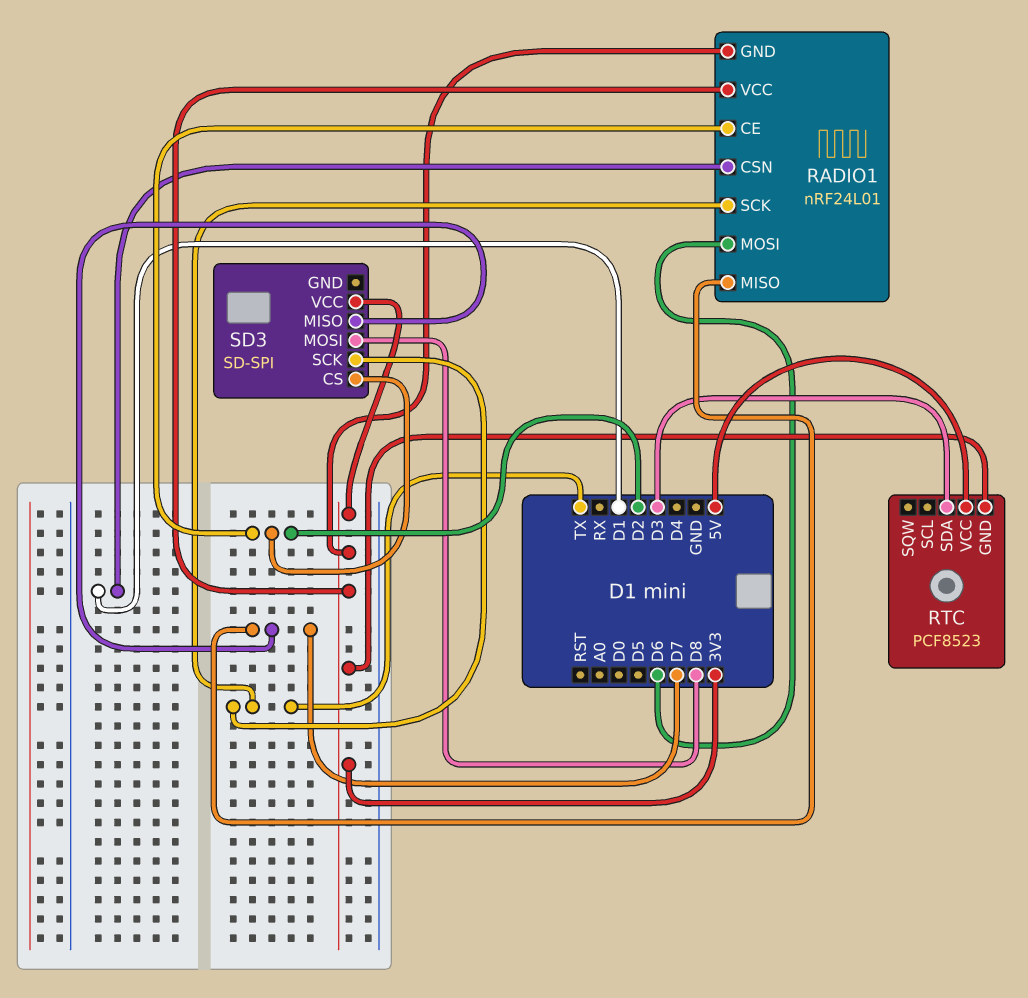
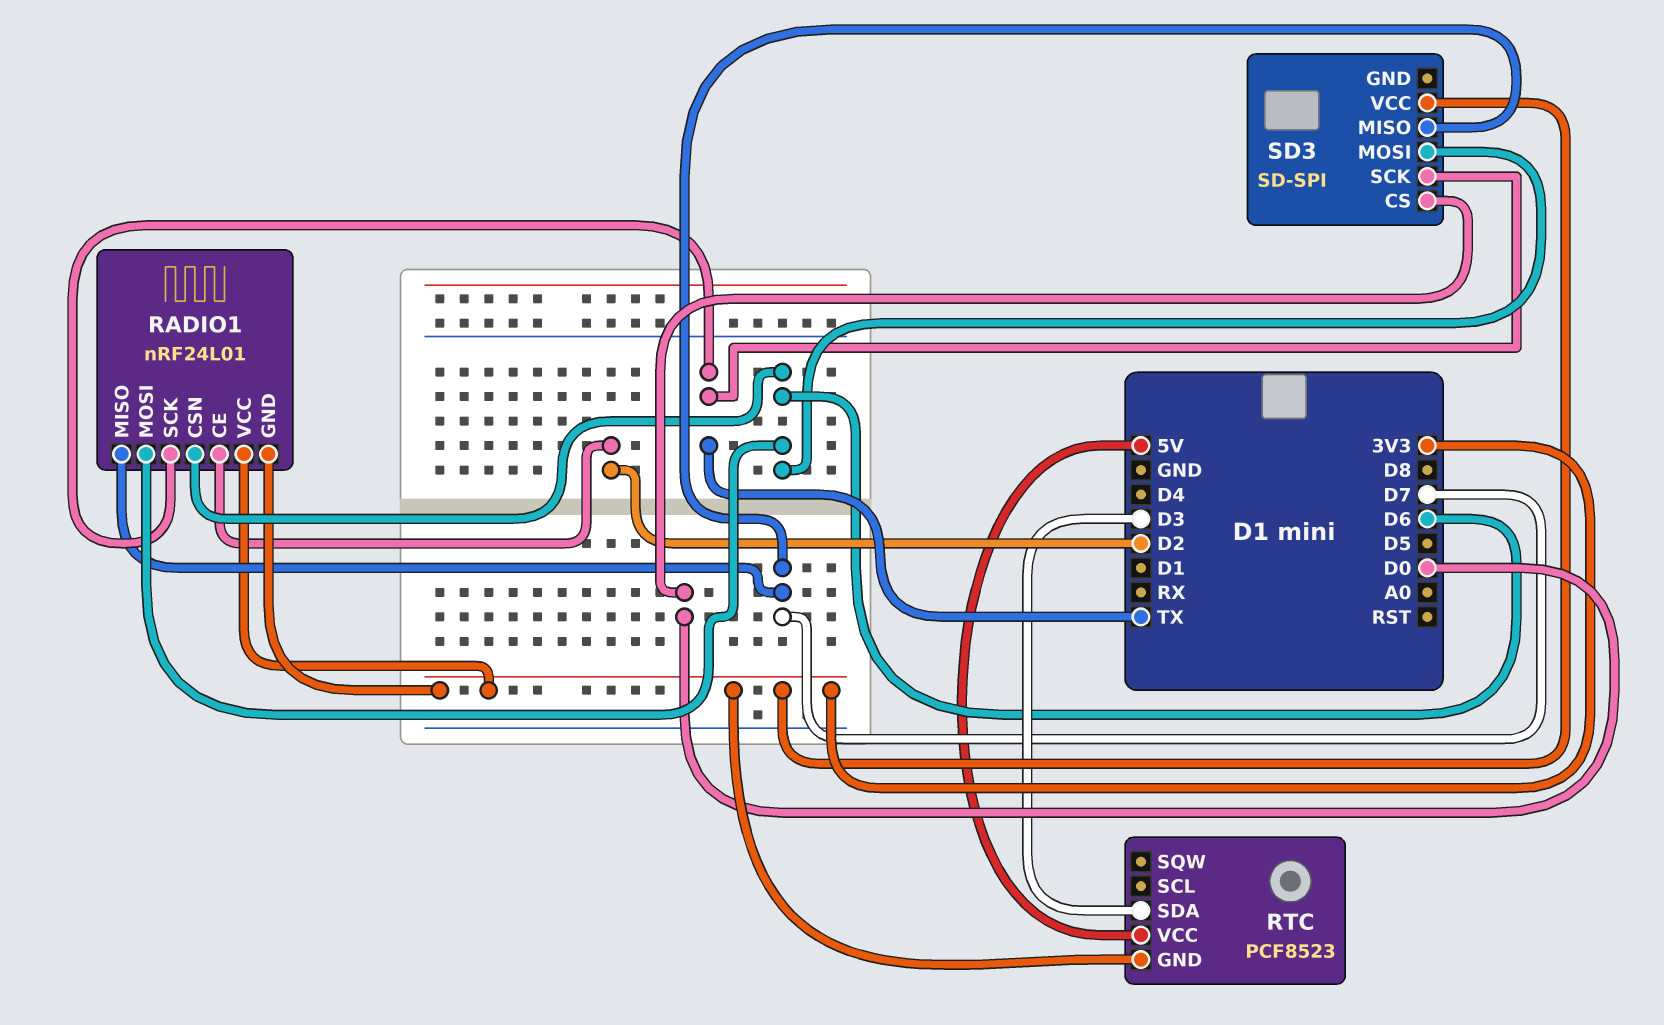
RADIO1 pin CSN: D1 -> D6
SD3 pin CS: D2 -> D0
SD3 pin MOSI: D8 -> D6

